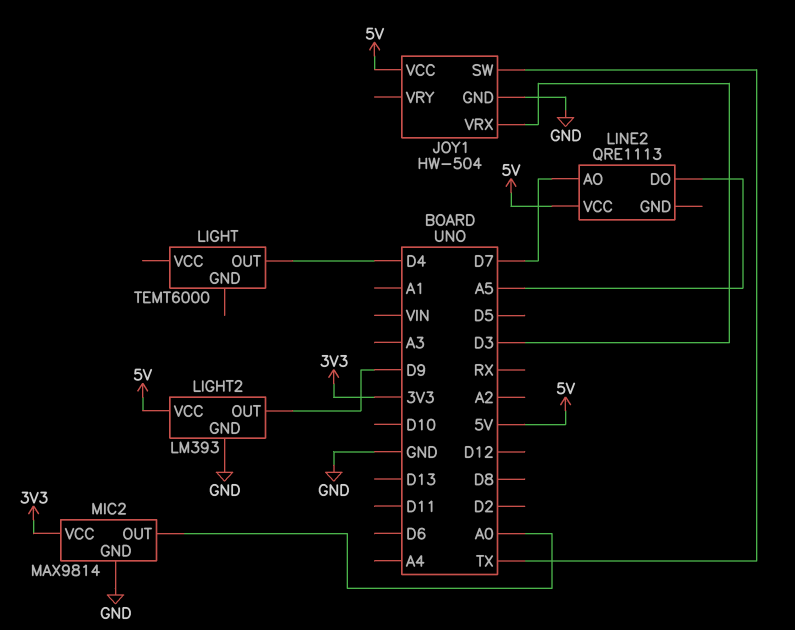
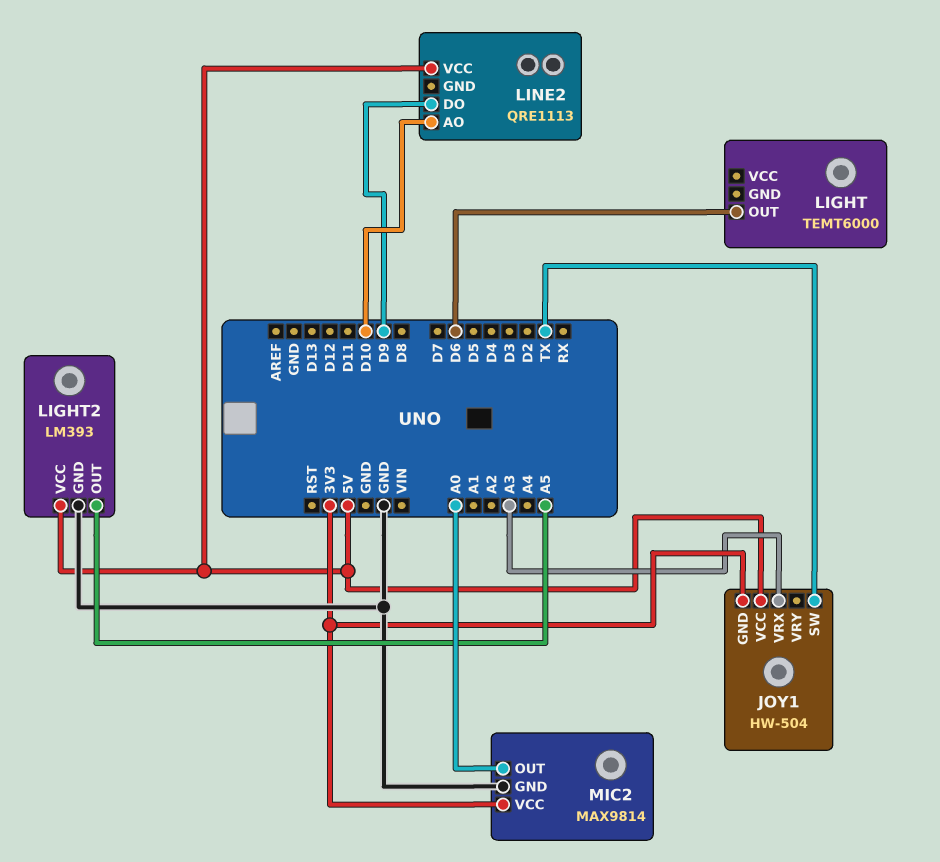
JOY1 pin GND: GND -> 3V3
JOY1 pin VRX: D3 -> A3
LIGHT pin OUT: D4 -> D6
LIGHT2 pin OUT: D9 -> A5
LINE2 pin AO: D7 -> D10
LINE2 pin DO: A5 -> D9

